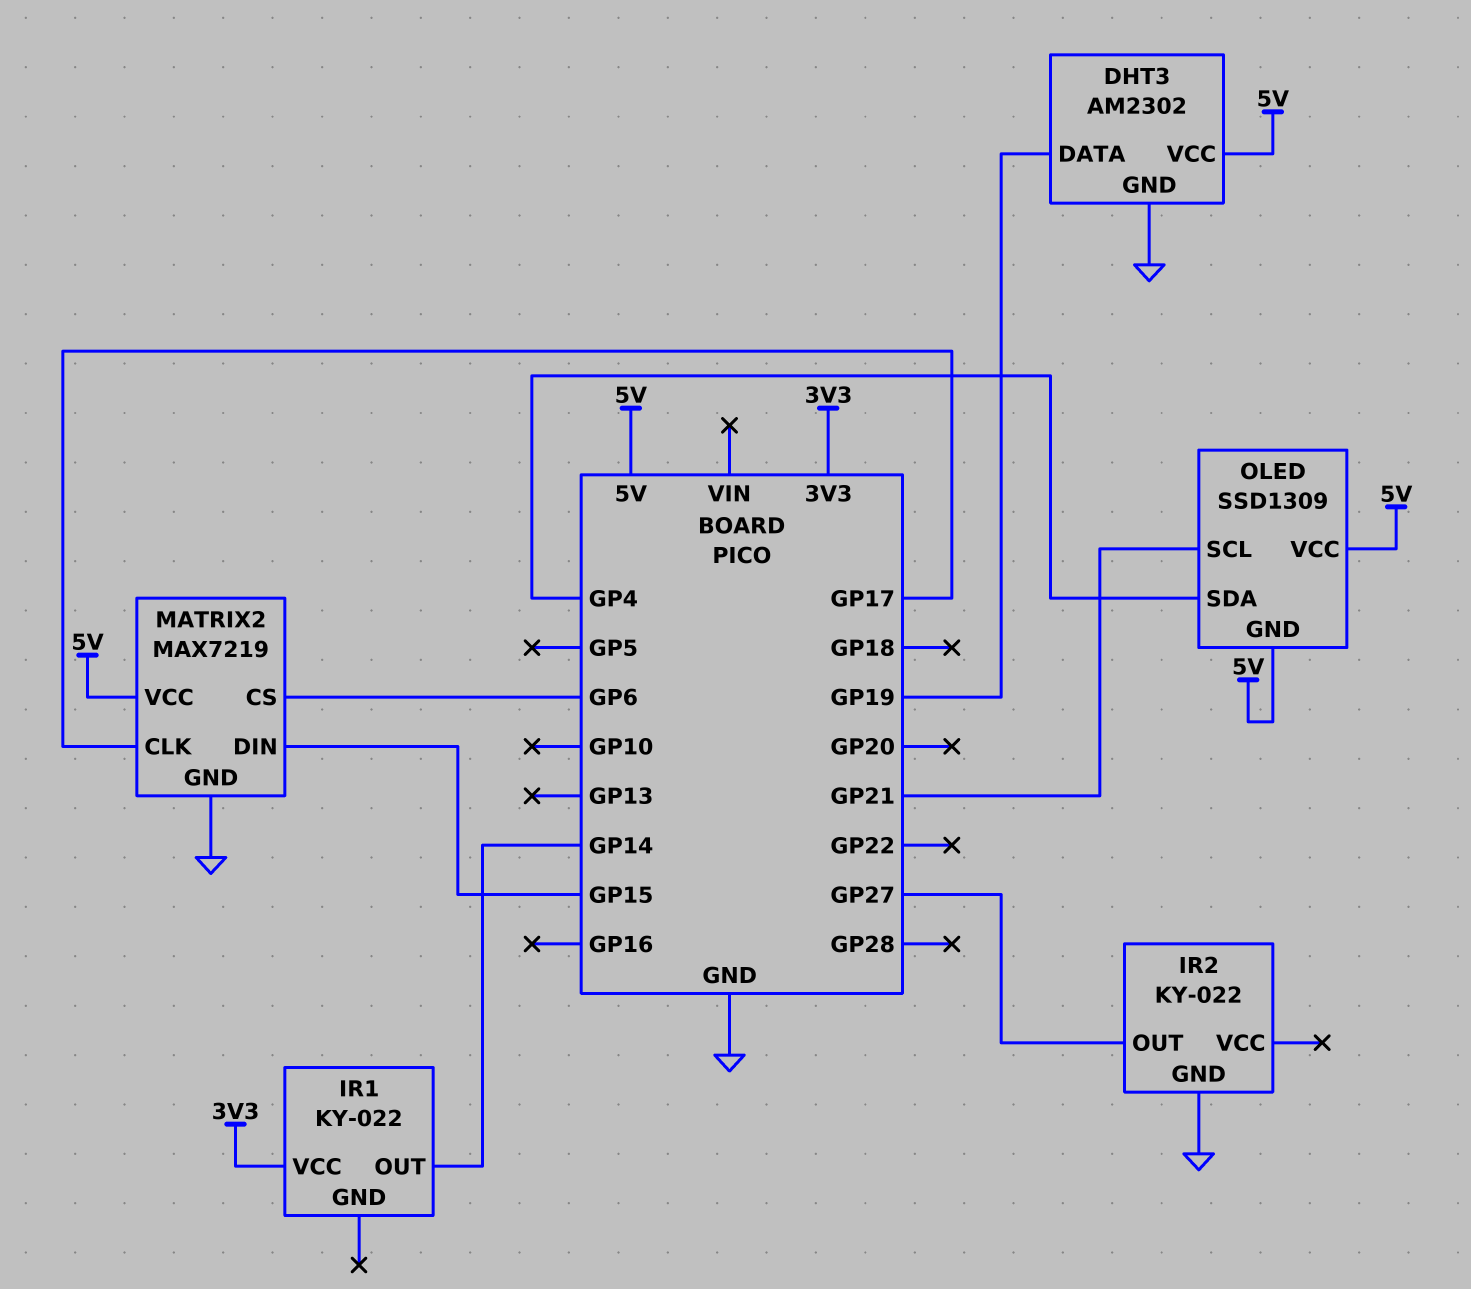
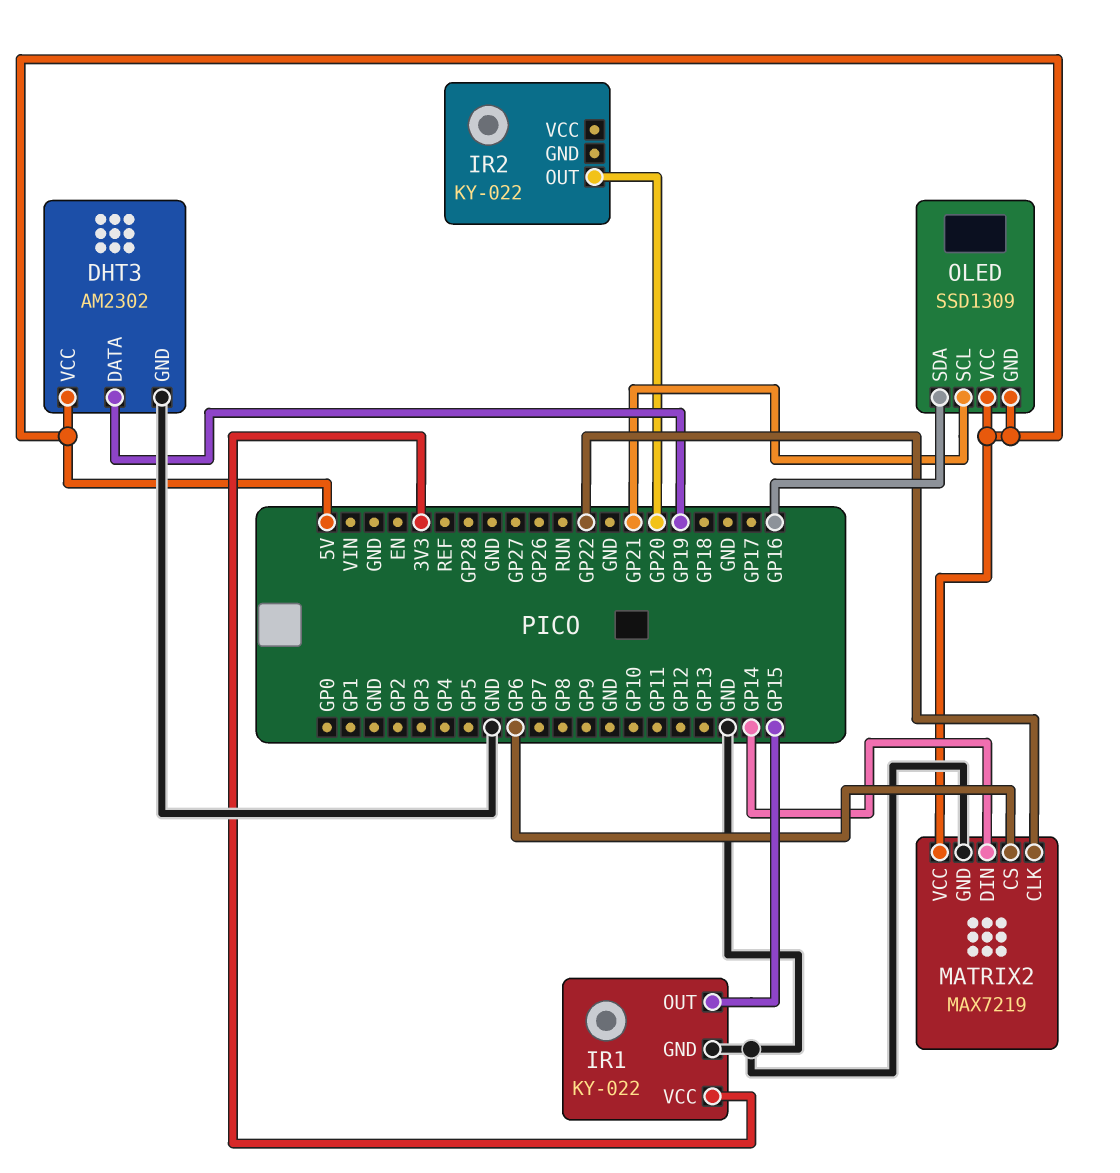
IR1 pin GND: none -> GND
IR1 pin OUT: GP14 -> GP15
IR2 pin GND: GND -> none
IR2 pin OUT: GP27 -> GP20
MATRIX2 pin CLK: GP17 -> GP22
MATRIX2 pin DIN: GP15 -> GP14
OLED pin SDA: GP4 -> GP16

